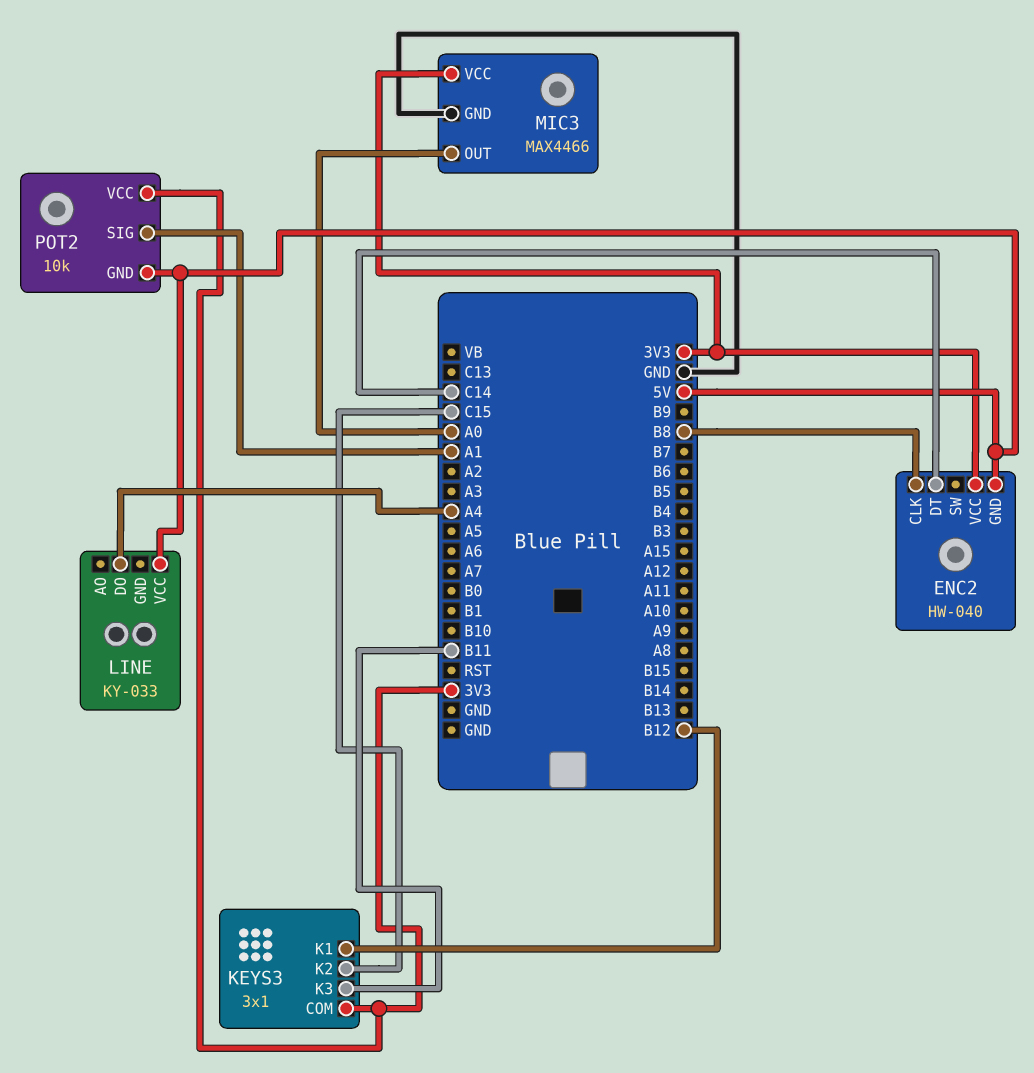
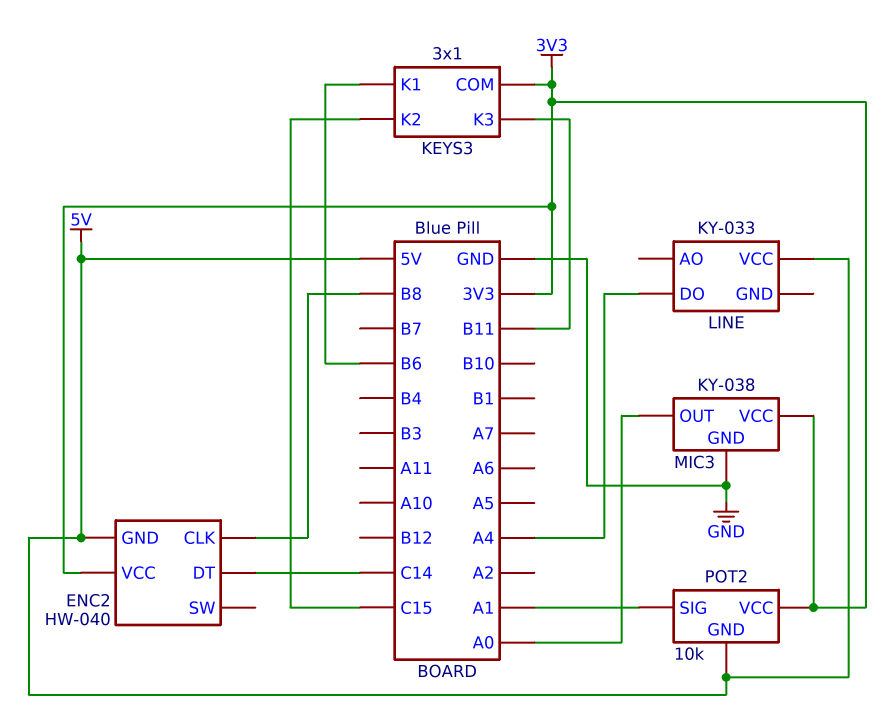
KEYS3 pin K1: B12 -> B6
MIC3: MAX4466 -> KY-038

